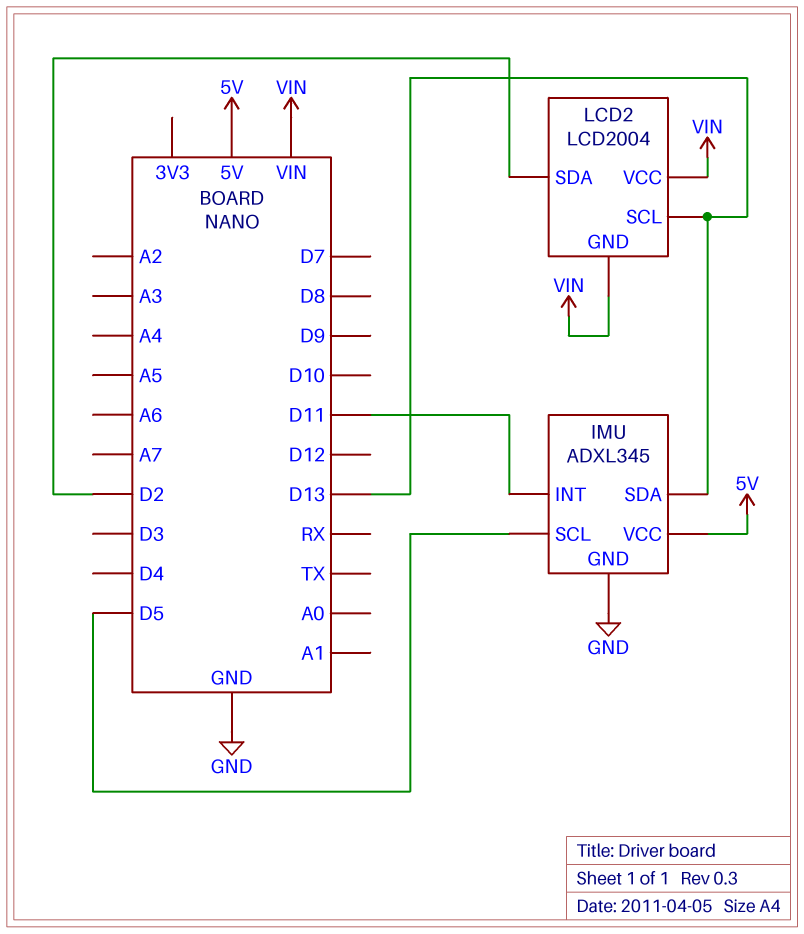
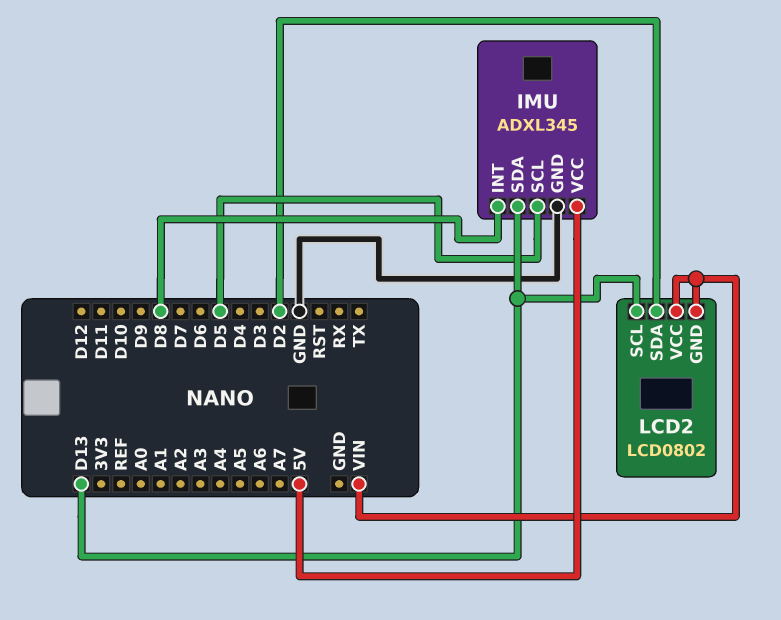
IMU pin INT: D11 -> D8
LCD2: LCD2004 -> LCD0802

